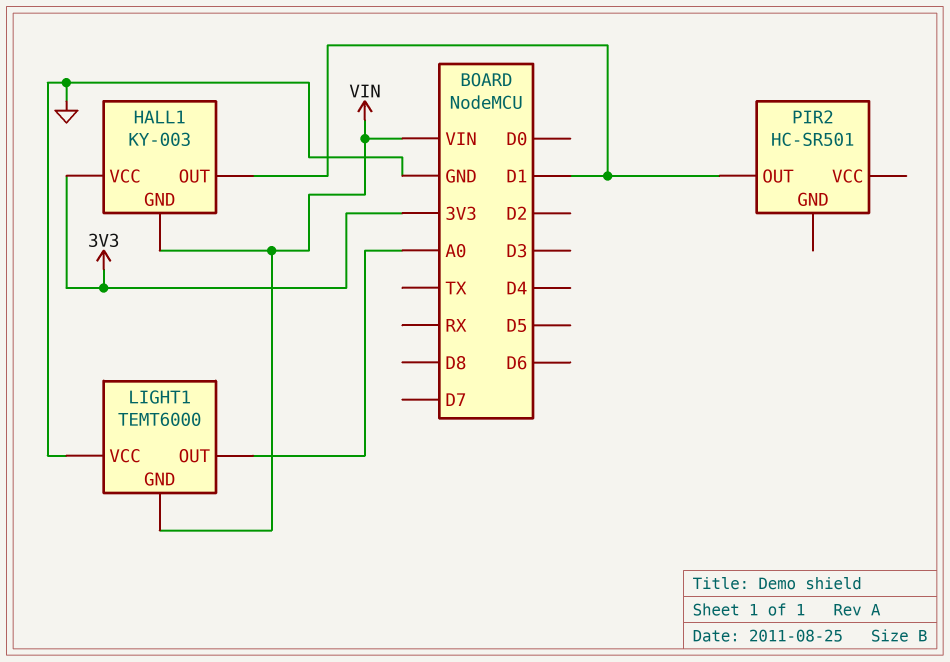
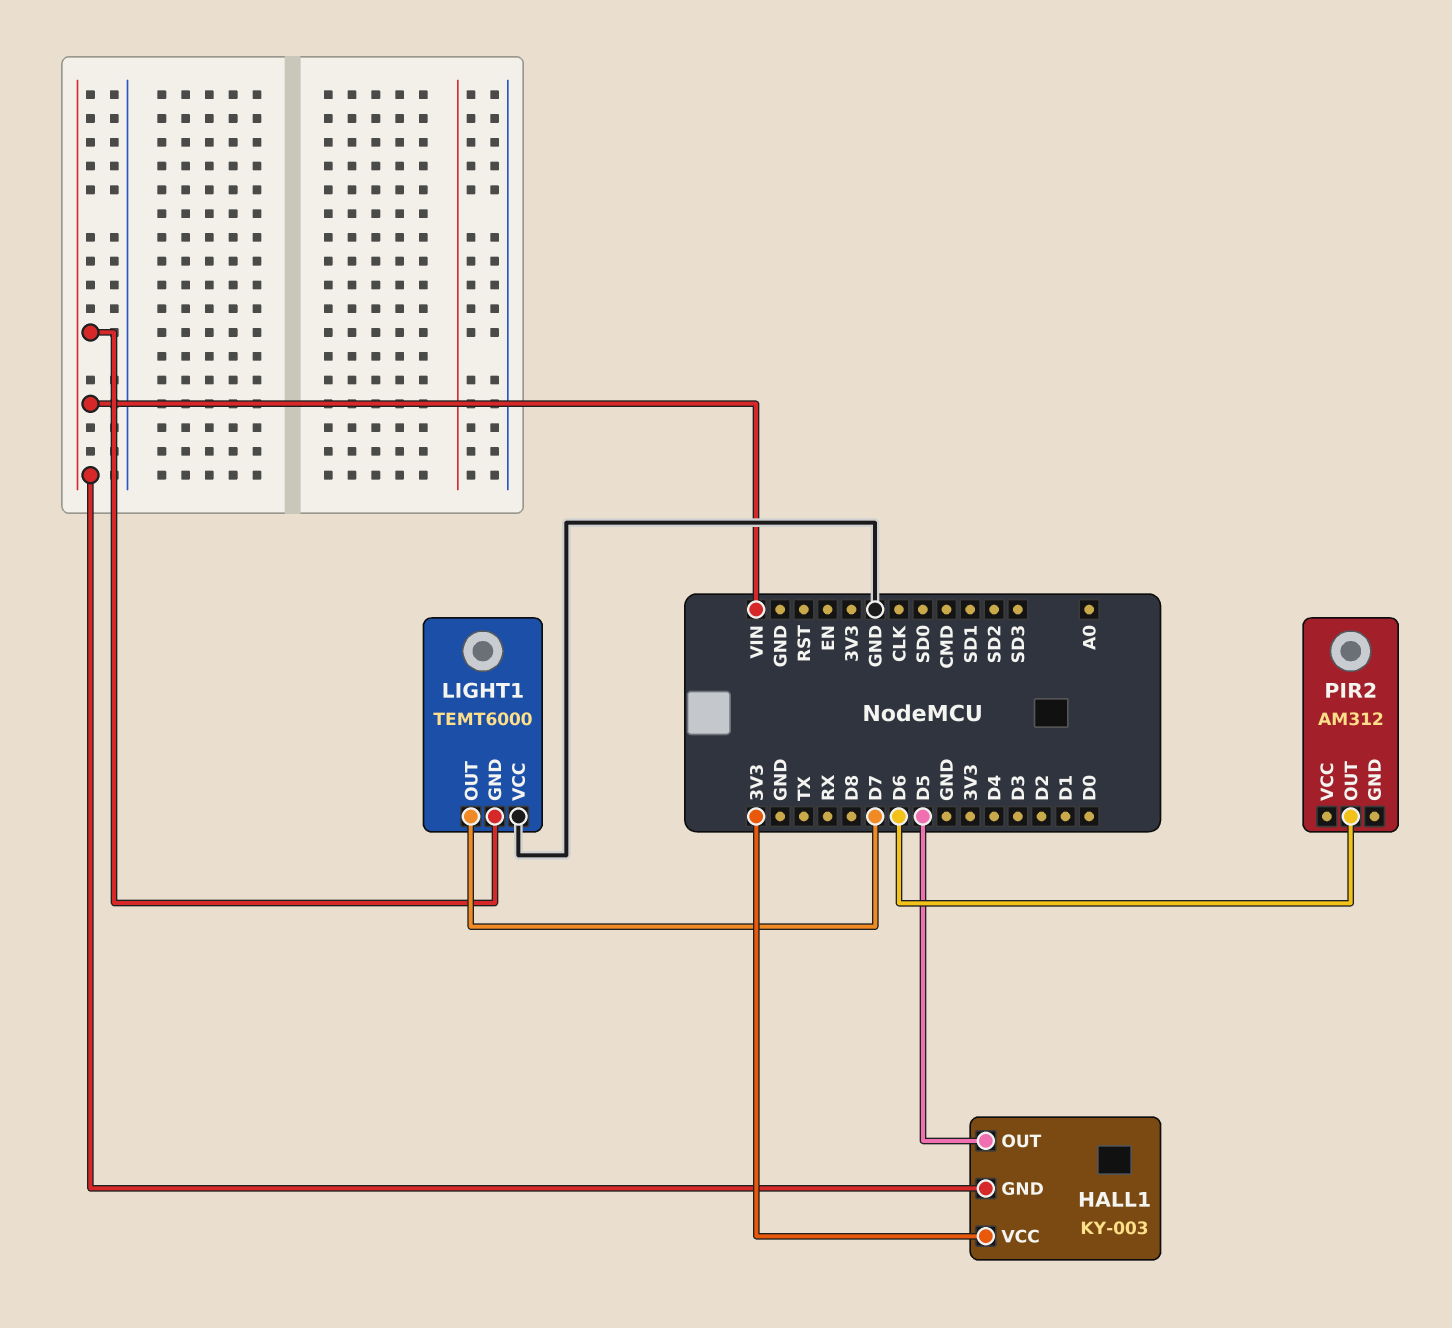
HALL1 pin OUT: D1 -> D5
LIGHT1 pin OUT: A0 -> D7
PIR2: HC-SR501 -> AM312
PIR2 pin OUT: D1 -> D6

